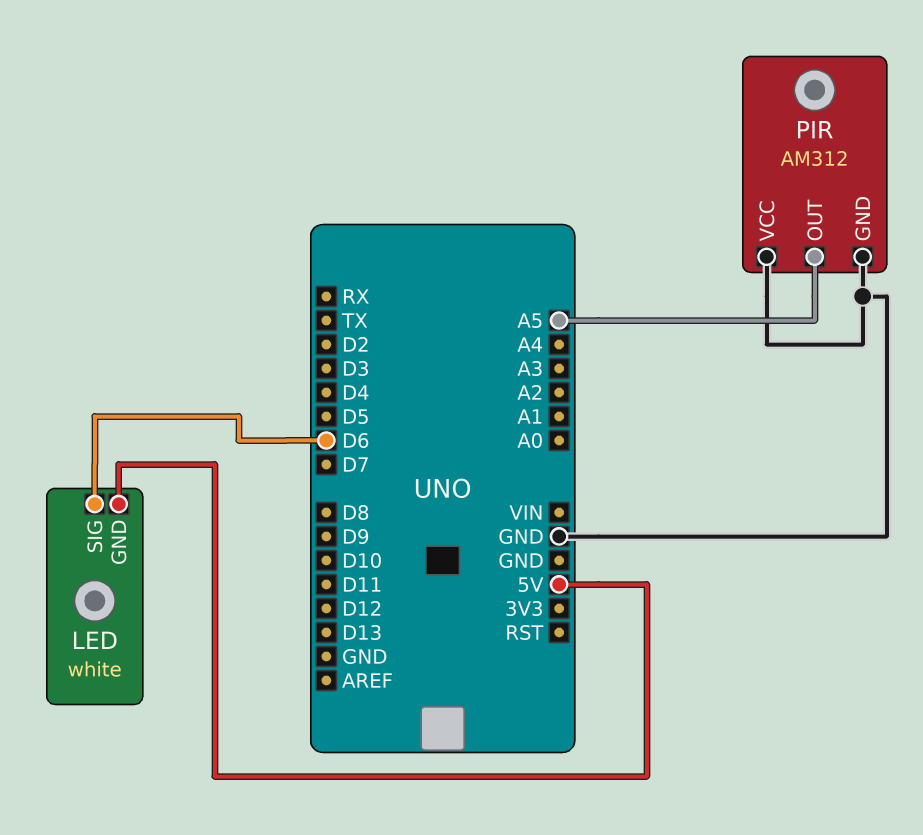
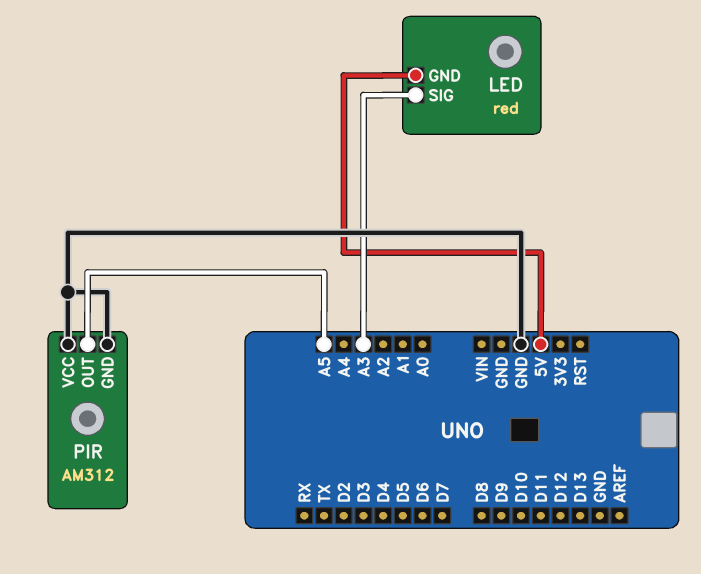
LED: white -> red
LED pin SIG: D6 -> A3

